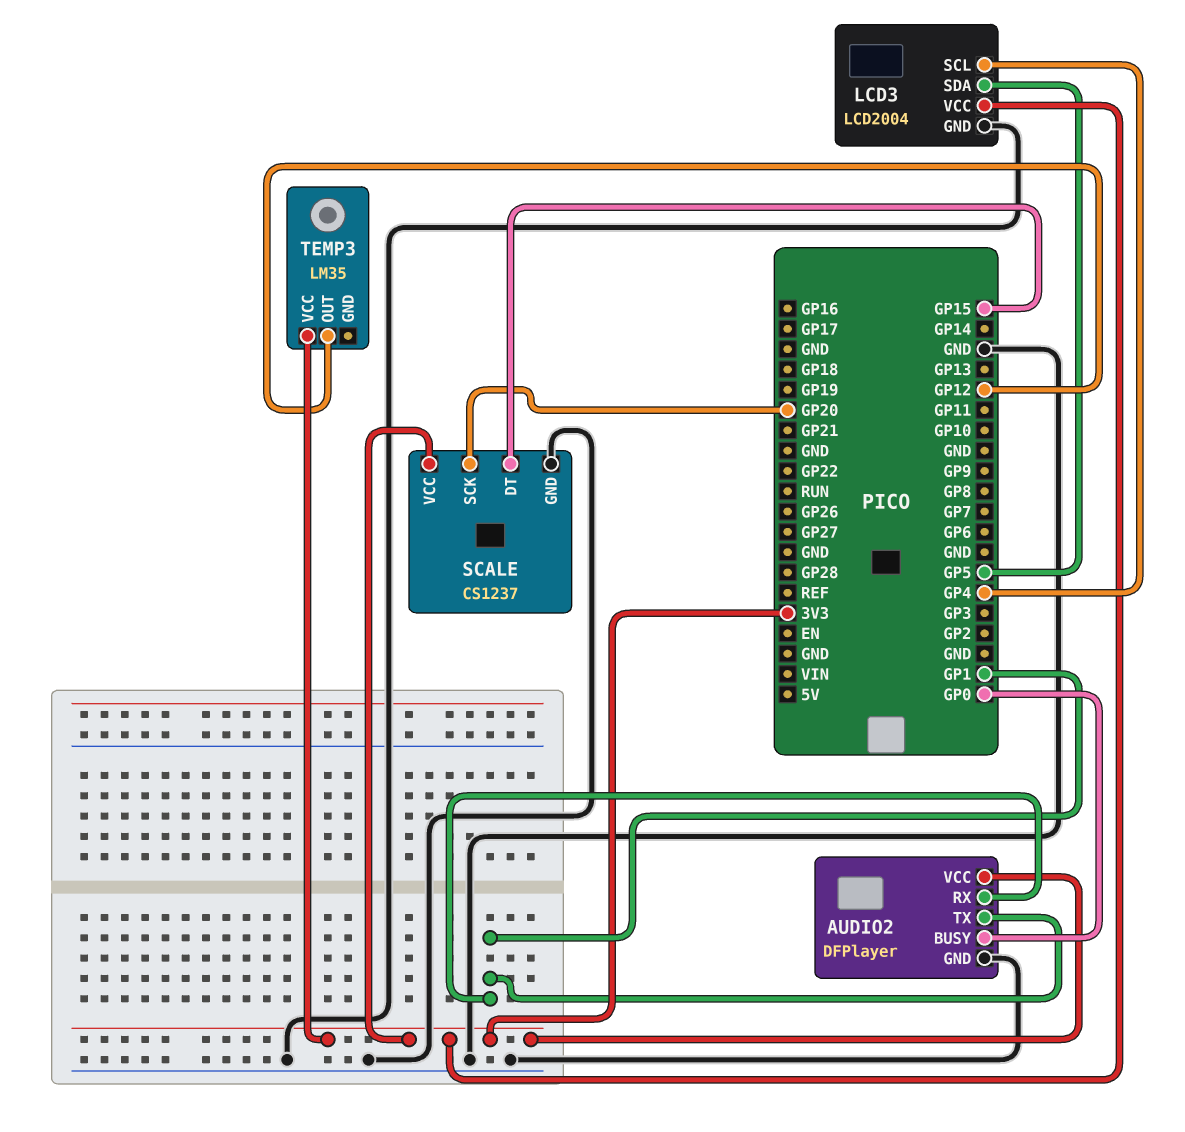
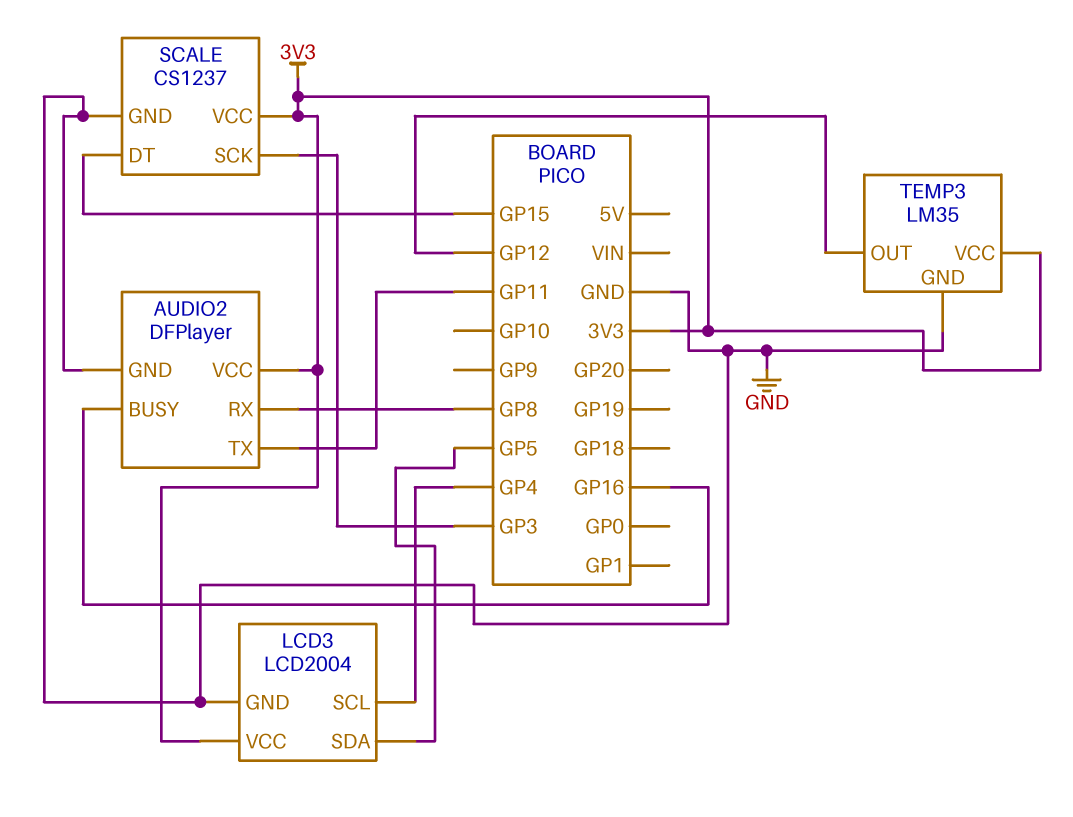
AUDIO2 pin BUSY: GP0 -> GP16
AUDIO2 pin RX: GP1 -> GP8
AUDIO2 pin TX: GP1 -> GP11
SCALE pin SCK: GP20 -> GP3
TEMP3 pin GND: none -> GND

